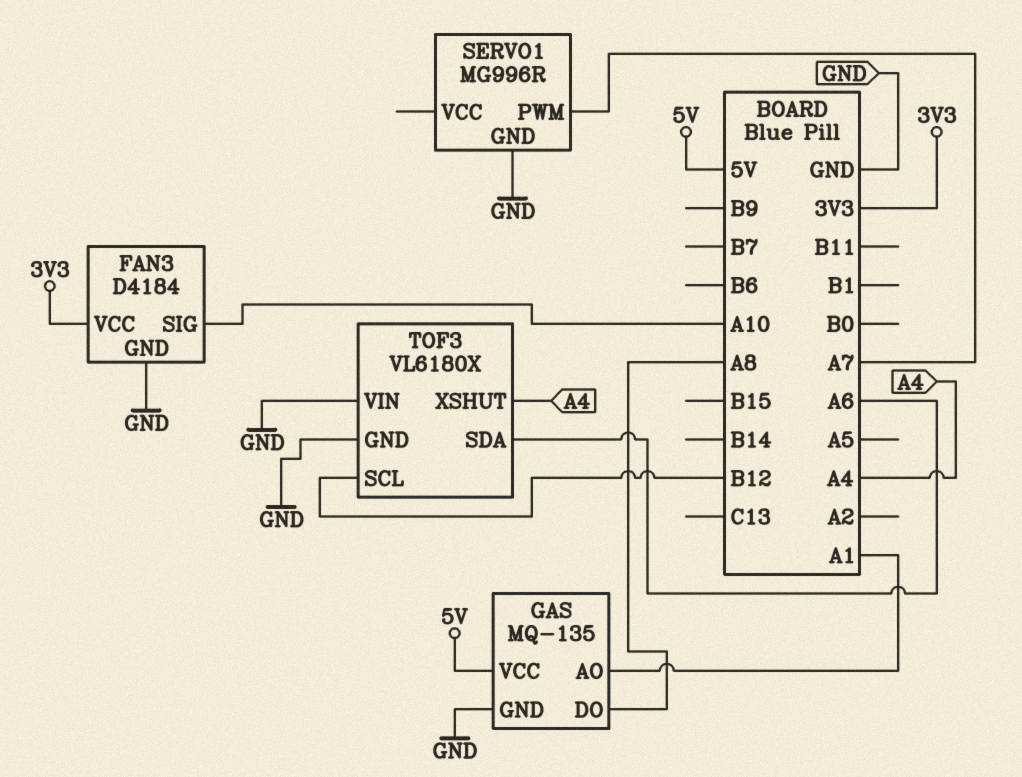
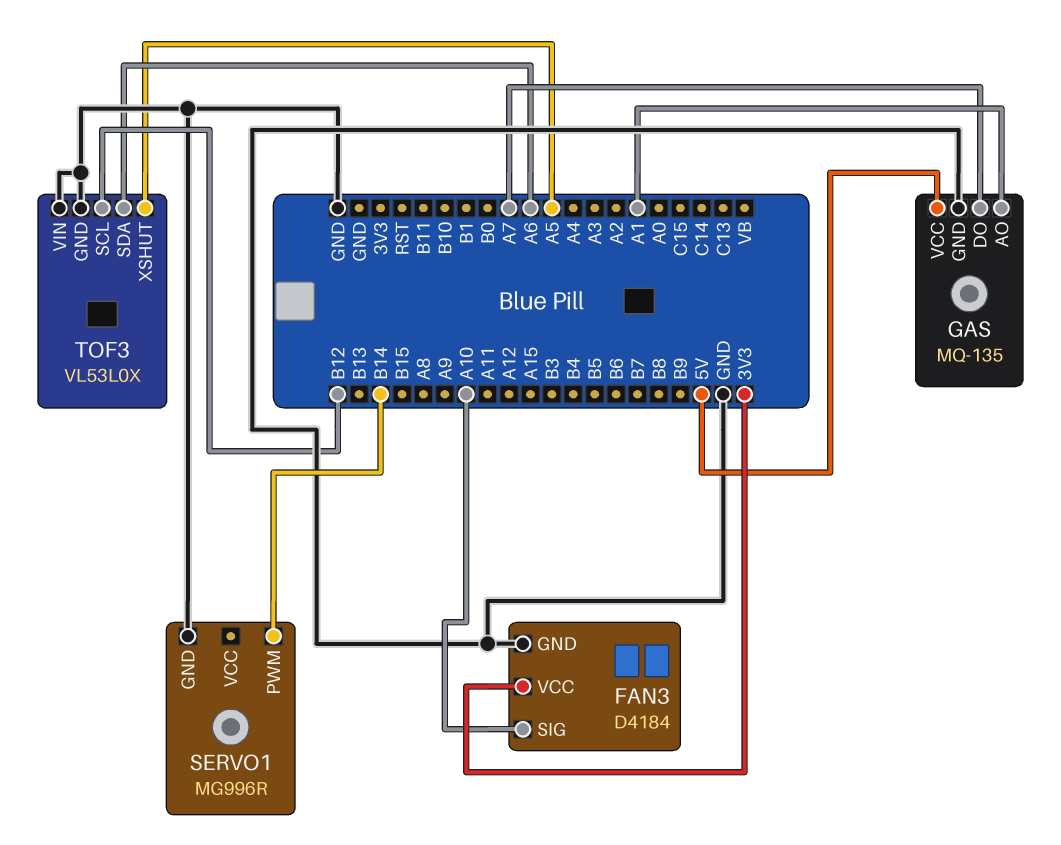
GAS pin DO: A8 -> A7
SERVO1 pin PWM: A7 -> B14
TOF3: VL6180X -> VL53L0X
TOF3 pin XSHUT: A4 -> A5

